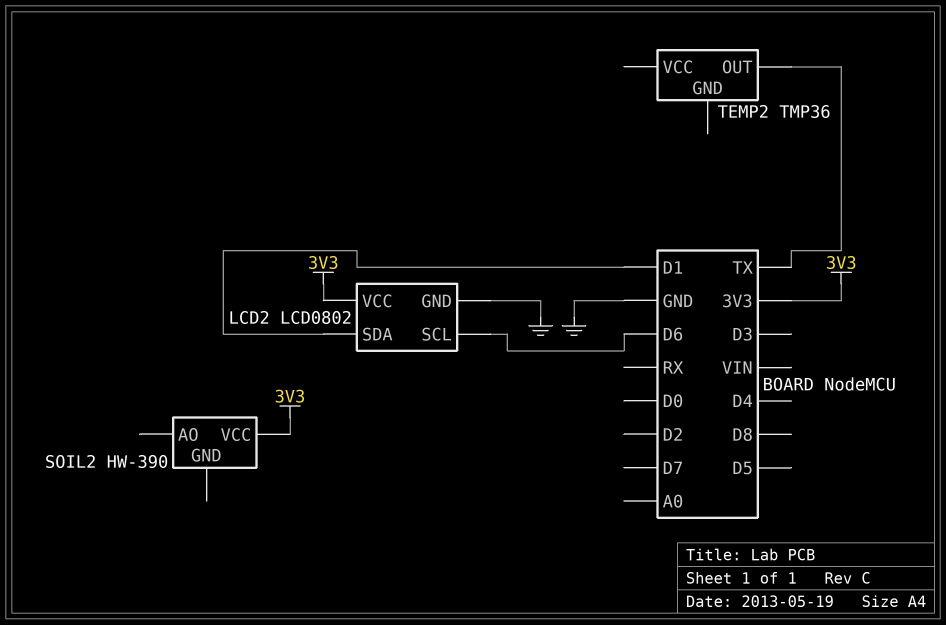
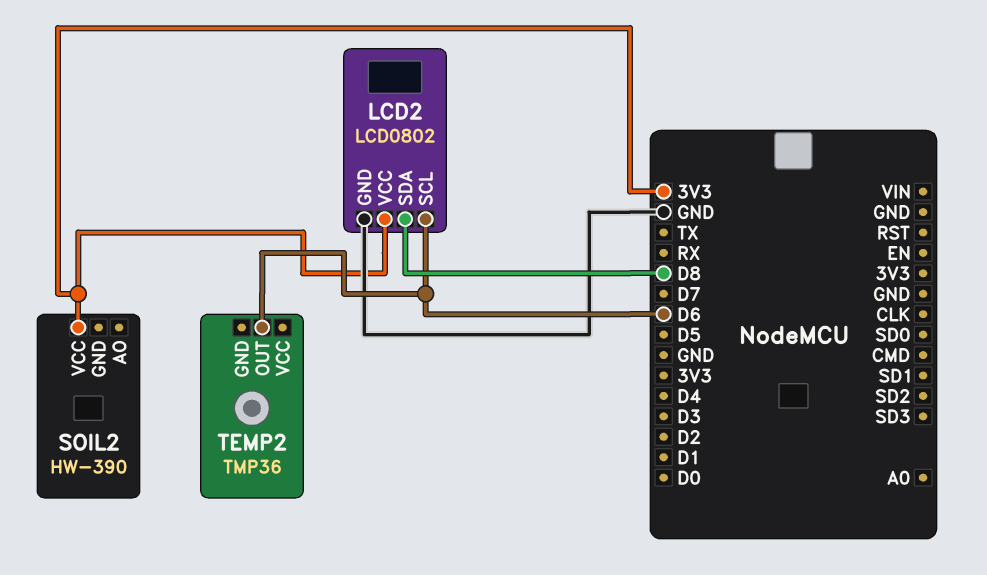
LCD2 pin SDA: D1 -> D8
TEMP2 pin OUT: TX -> D6

